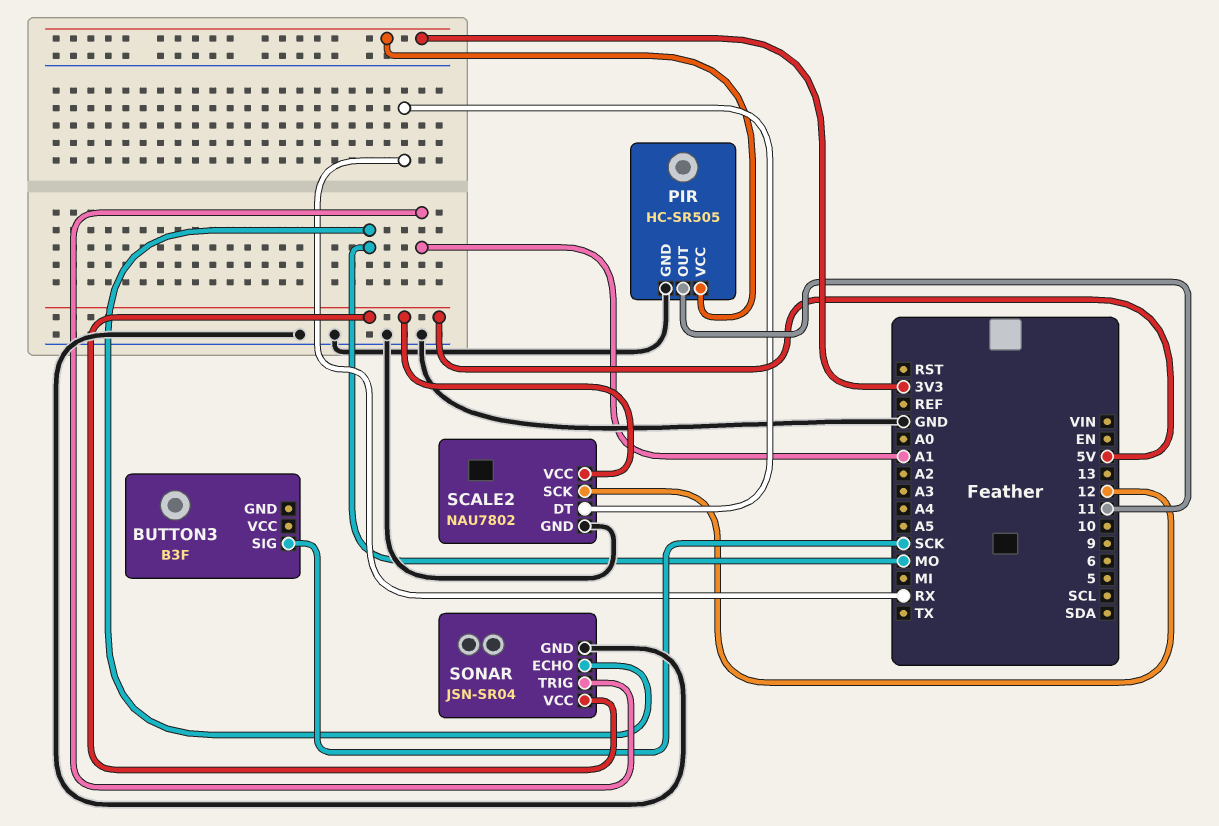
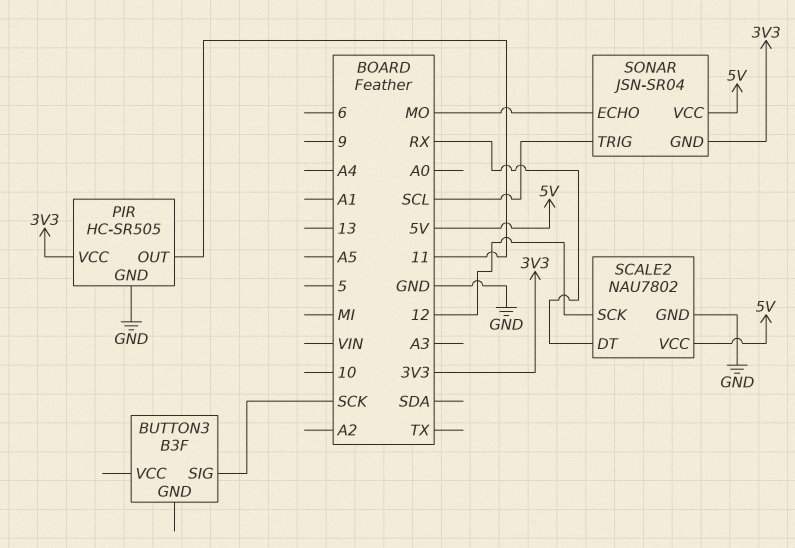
SONAR pin GND: GND -> 3V3
SONAR pin TRIG: A1 -> SCL

